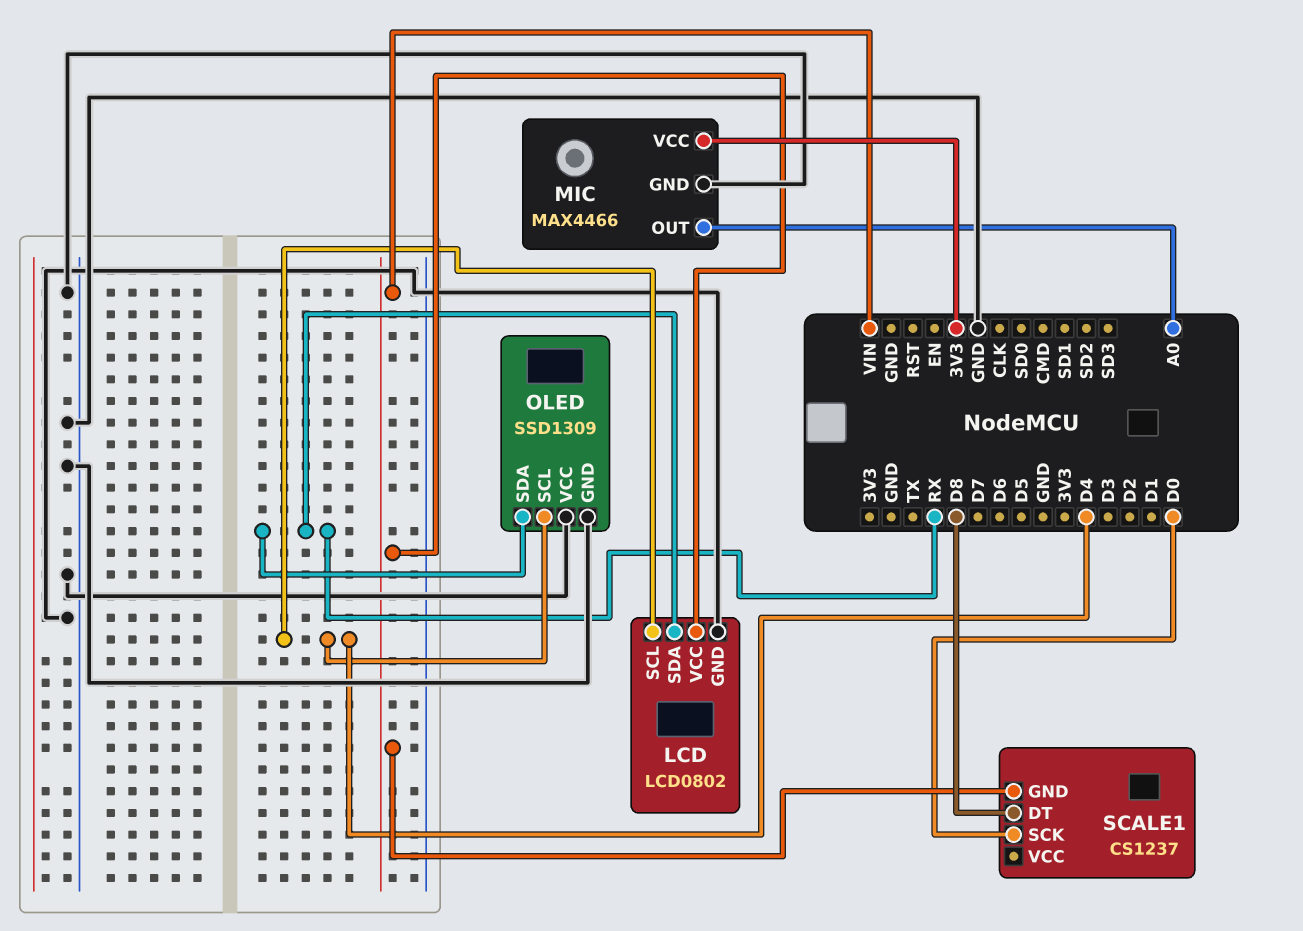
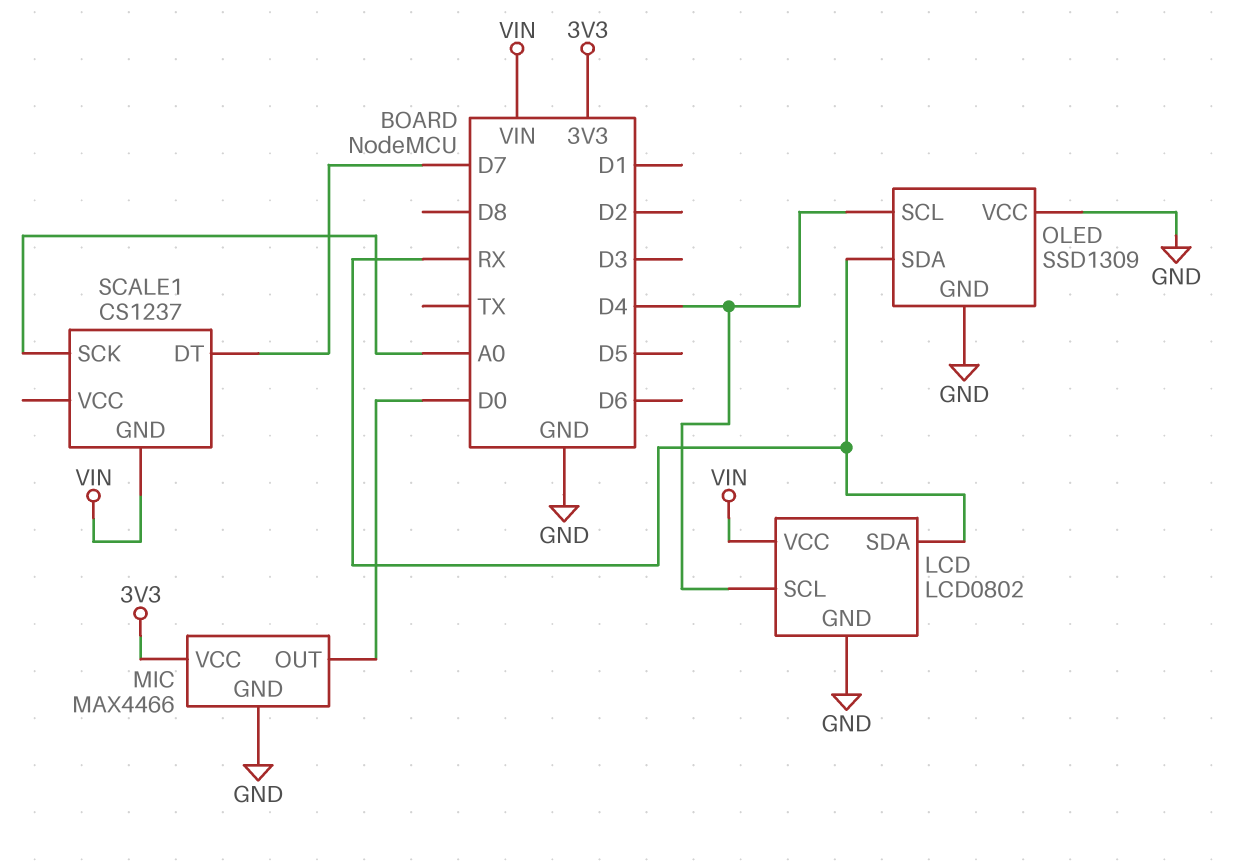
MIC pin OUT: A0 -> D0
SCALE1 pin DT: D8 -> D7
SCALE1 pin SCK: D0 -> A0

